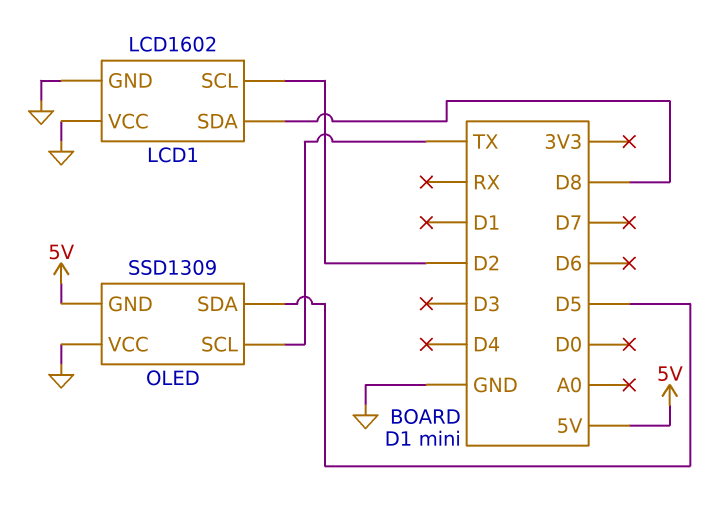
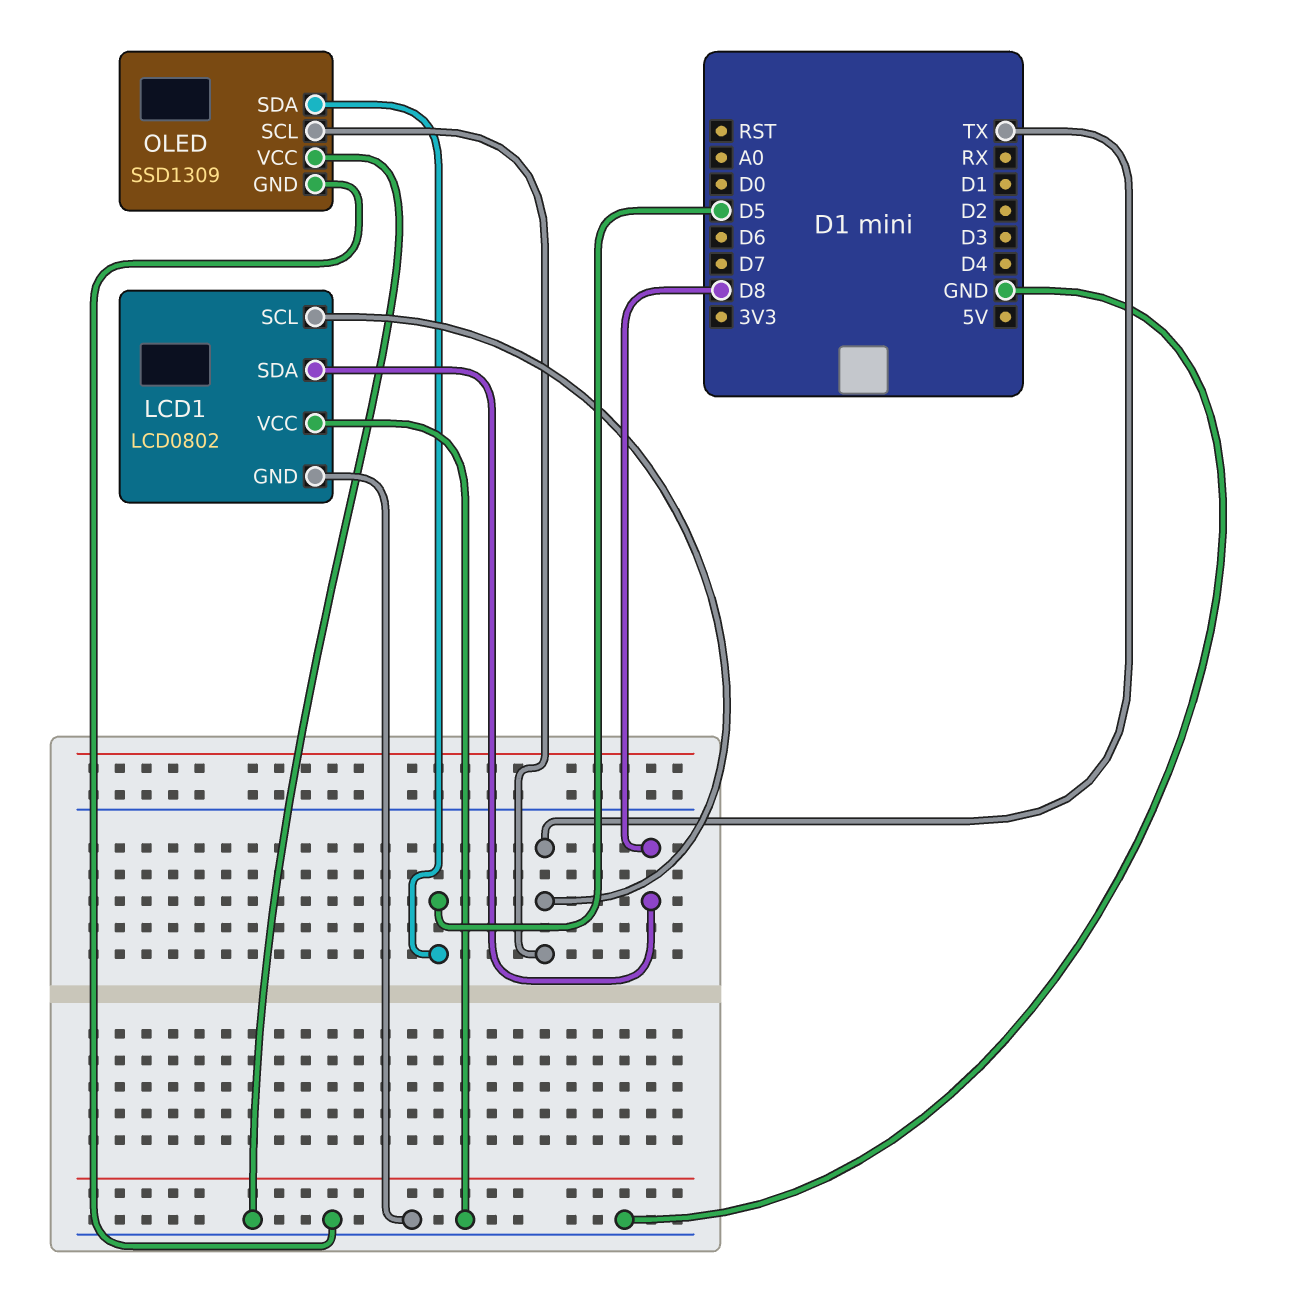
LCD1: LCD1602 -> LCD0802
LCD1 pin SCL: D2 -> TX
OLED pin GND: 5V -> GND

